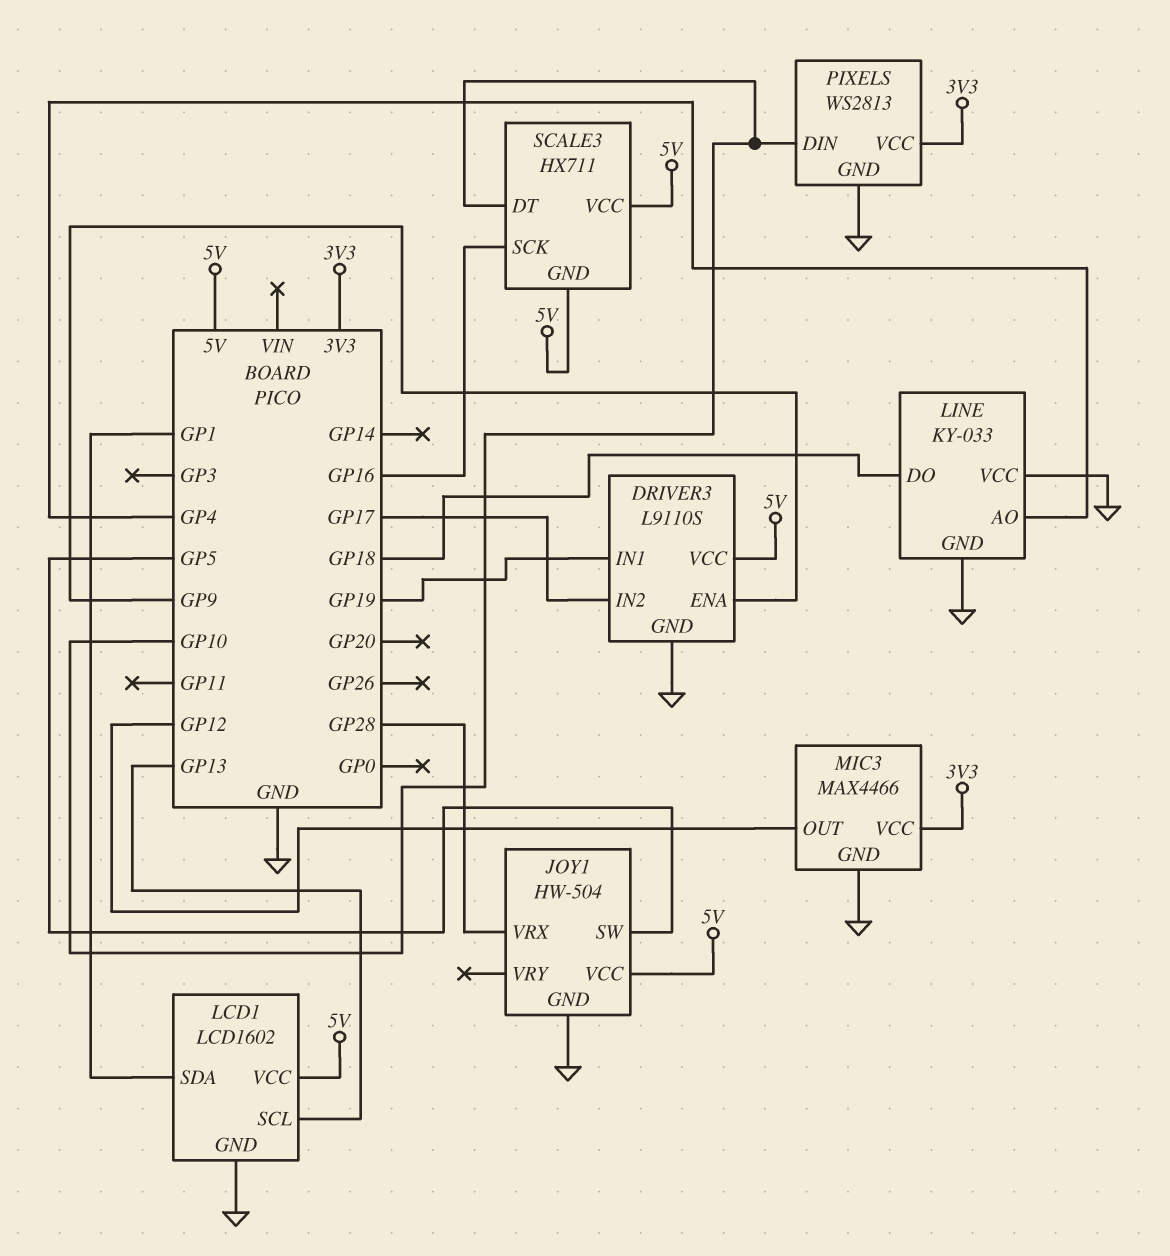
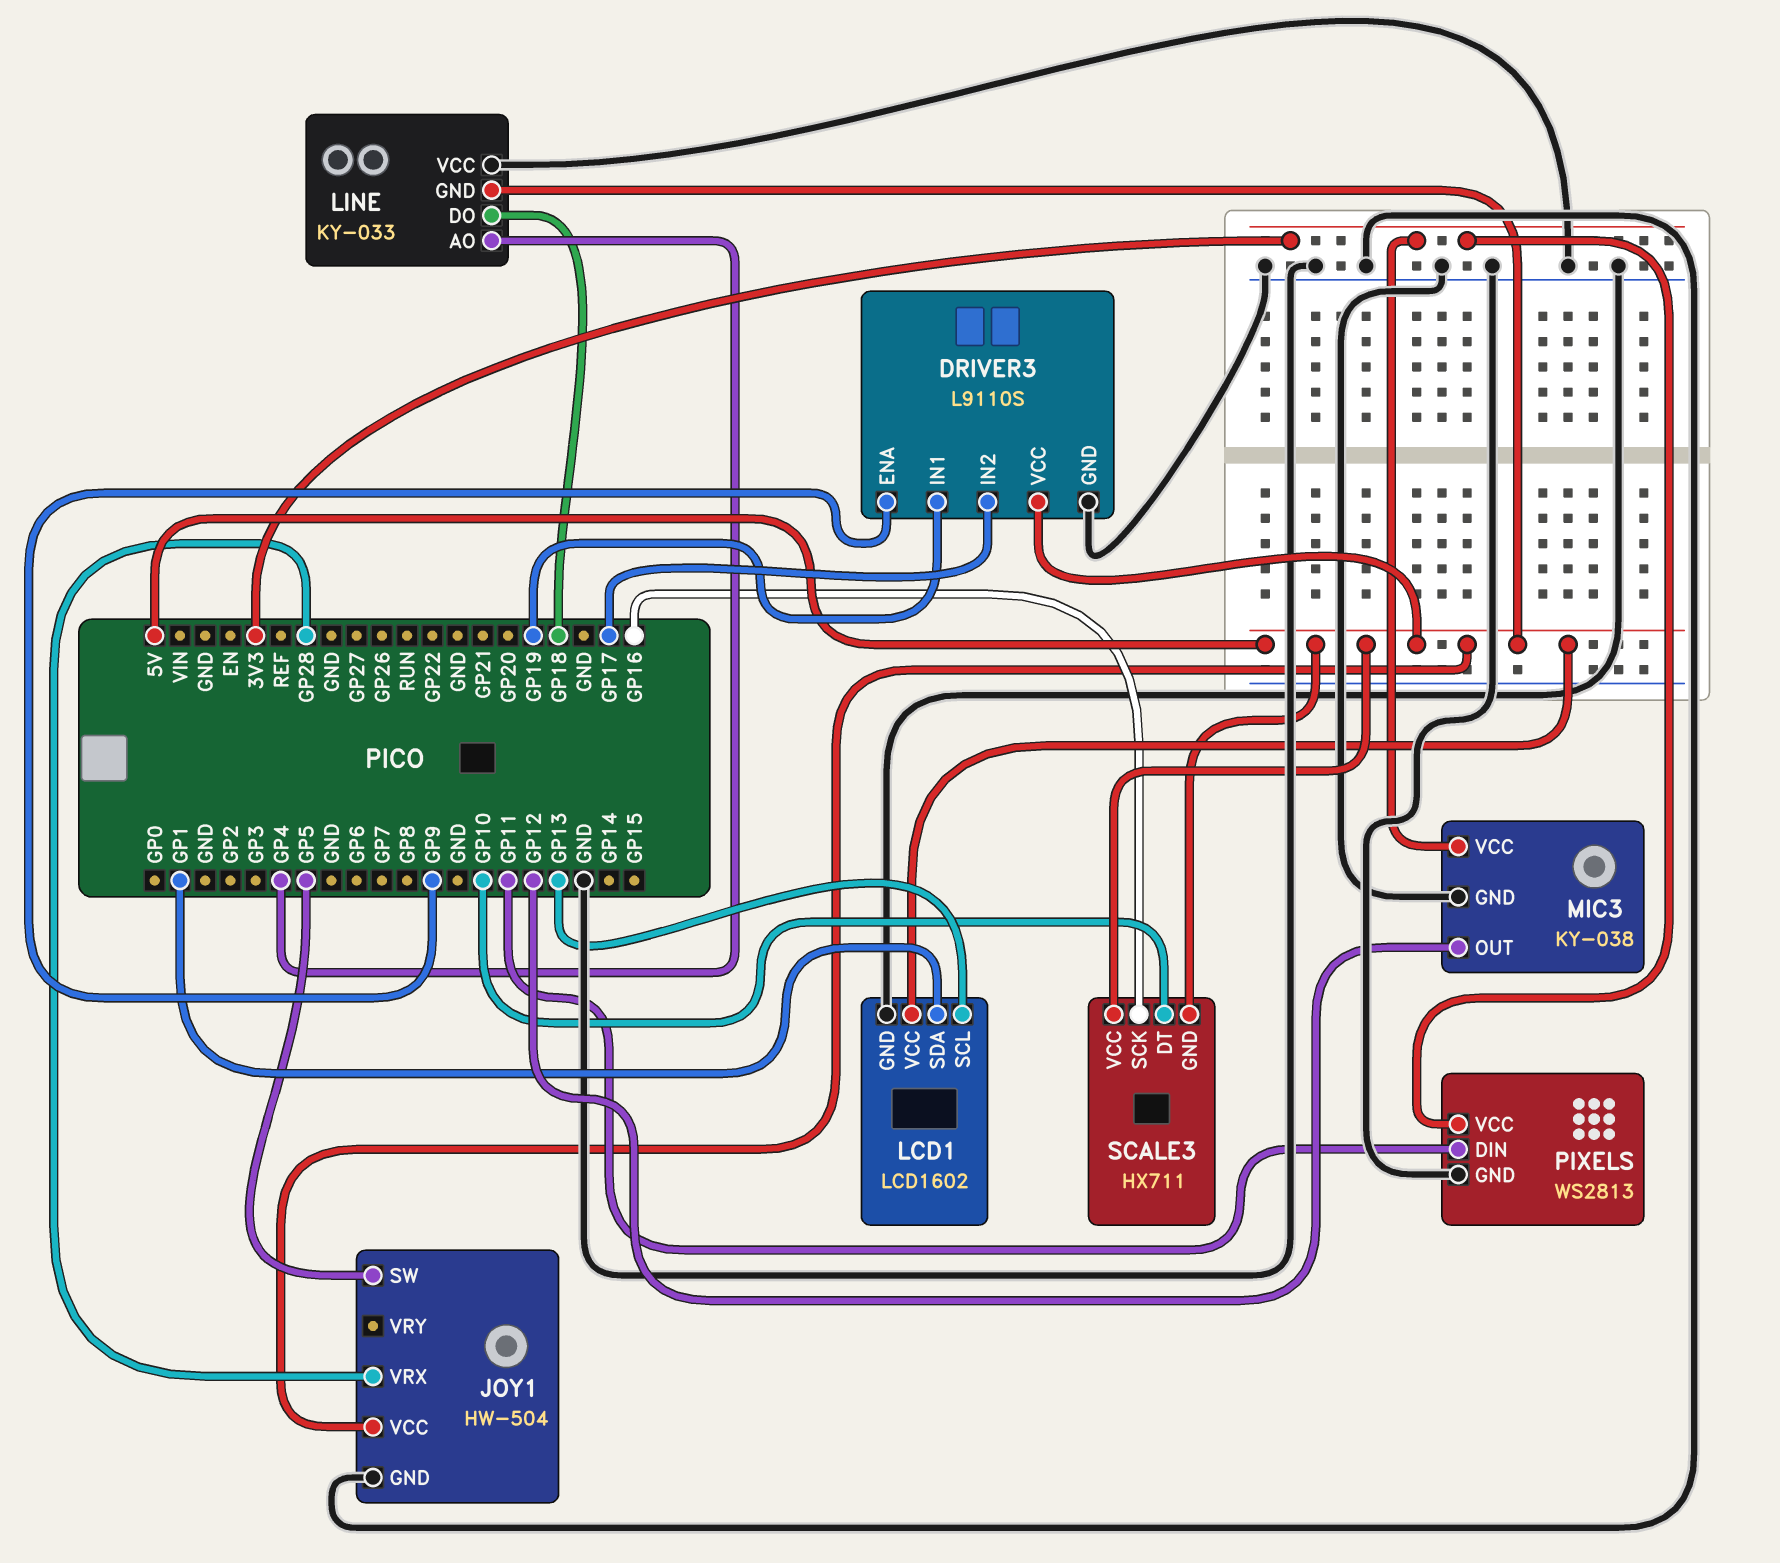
LINE pin GND: GND -> 5V
MIC3: MAX4466 -> KY-038
PIXELS pin DIN: GP10 -> GP11

